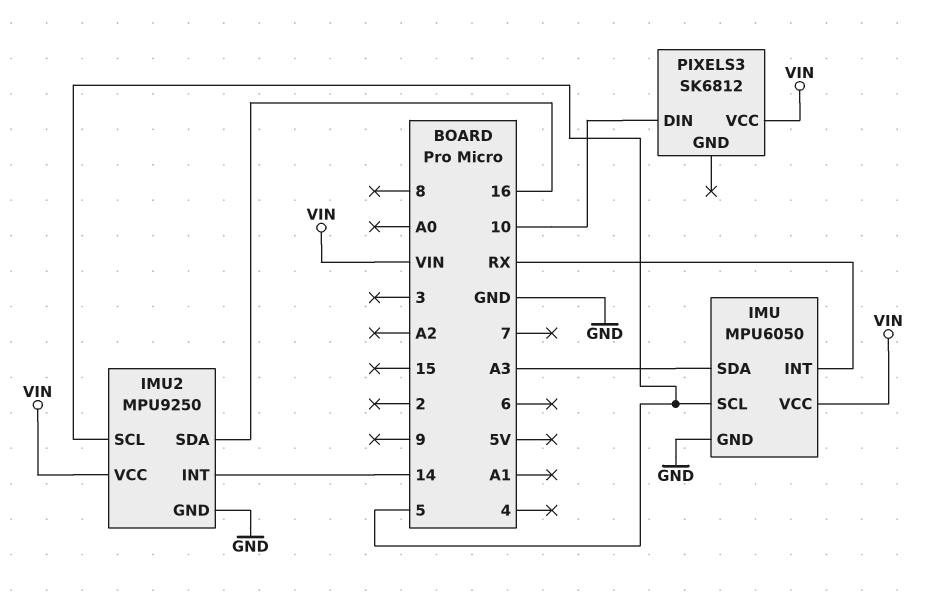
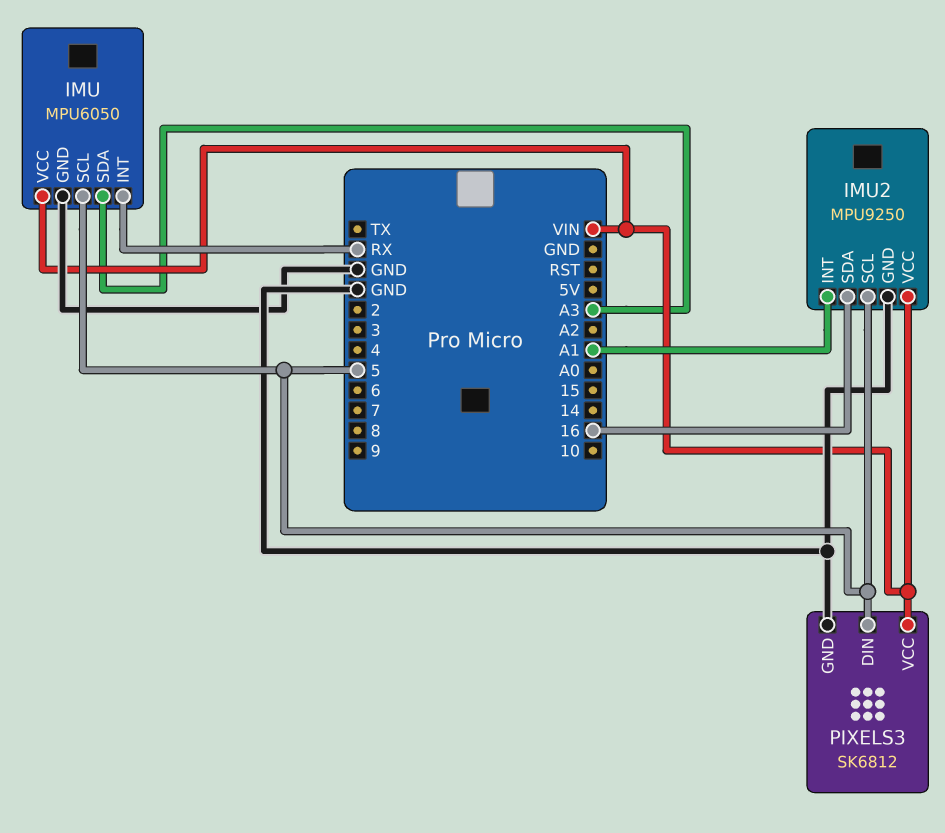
IMU2 pin INT: 14 -> A1
PIXELS3 pin DIN: 10 -> 5
PIXELS3 pin GND: none -> GND

